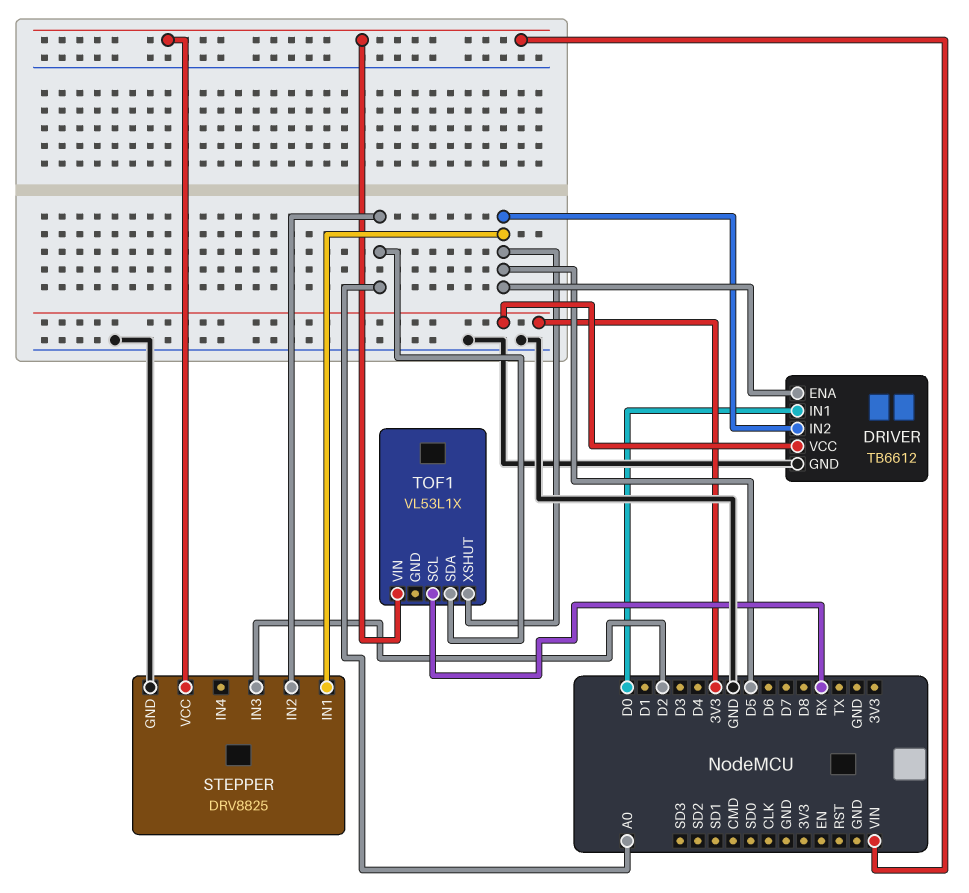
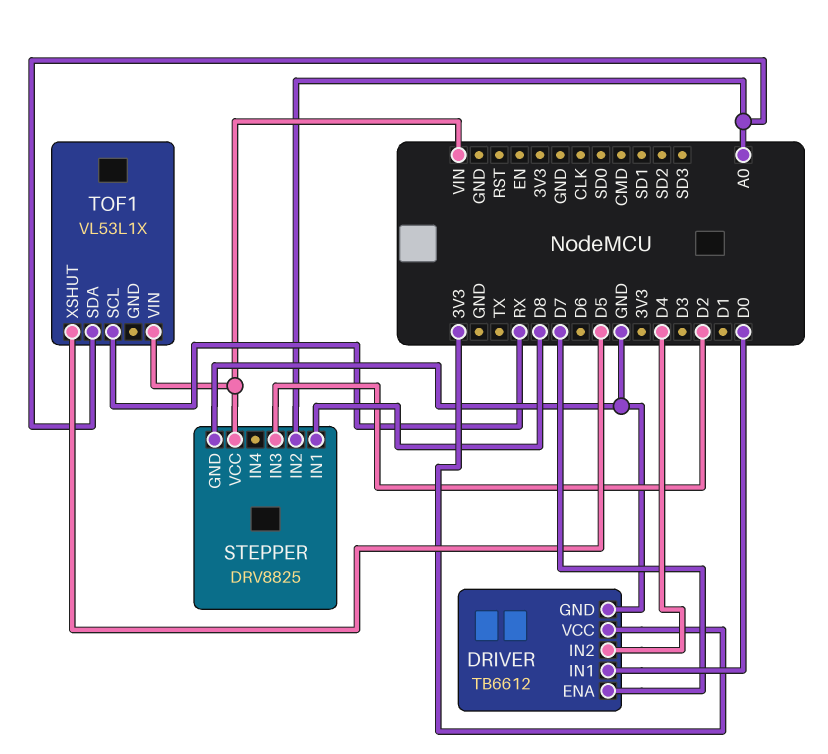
DRIVER pin ENA: D5 -> D7
DRIVER pin IN2: D5 -> D4
STEPPER pin IN1: D5 -> D8

